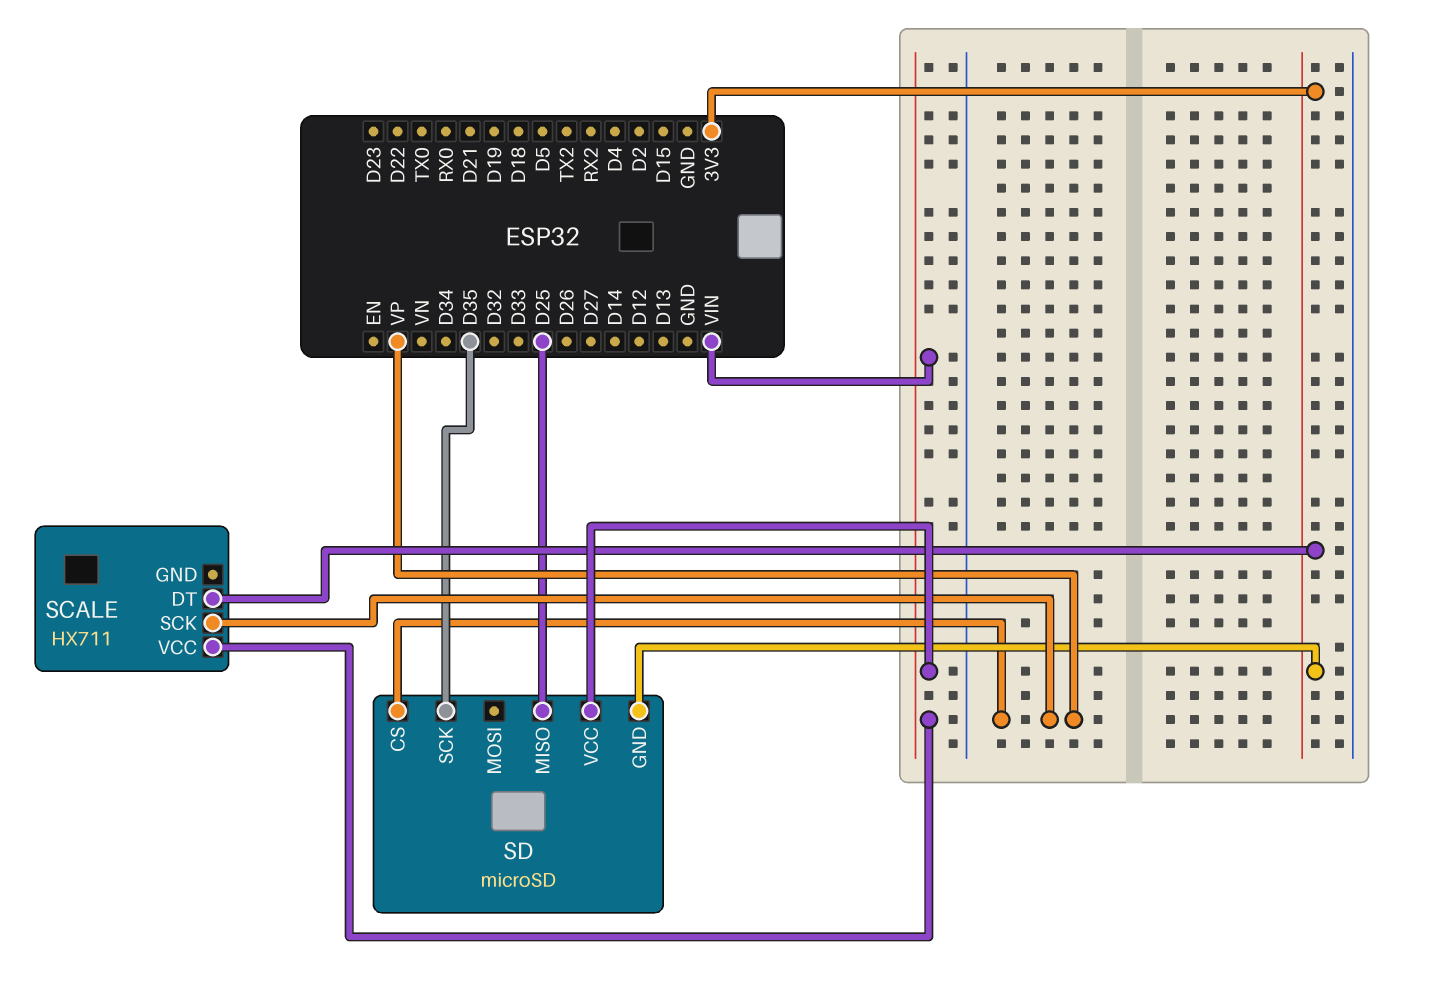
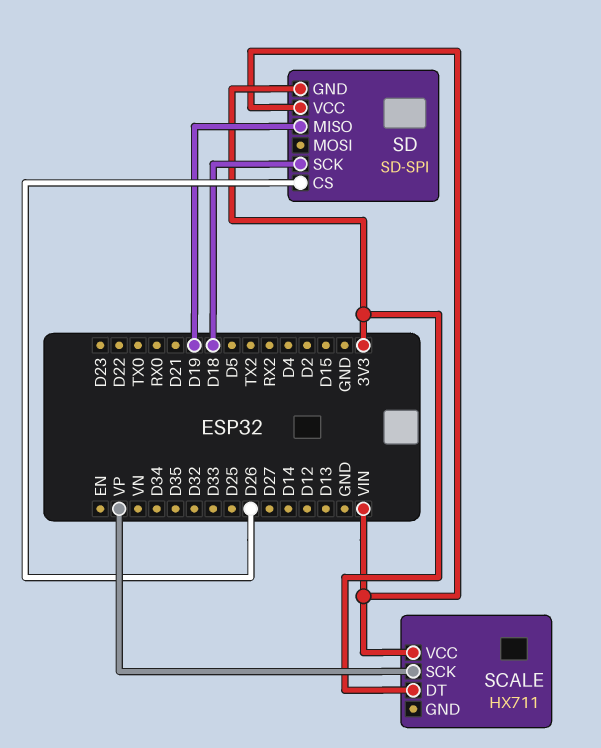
SD: microSD -> SD-SPI
SD pin CS: VP -> D26
SD pin MISO: D25 -> D19
SD pin SCK: D35 -> D18

